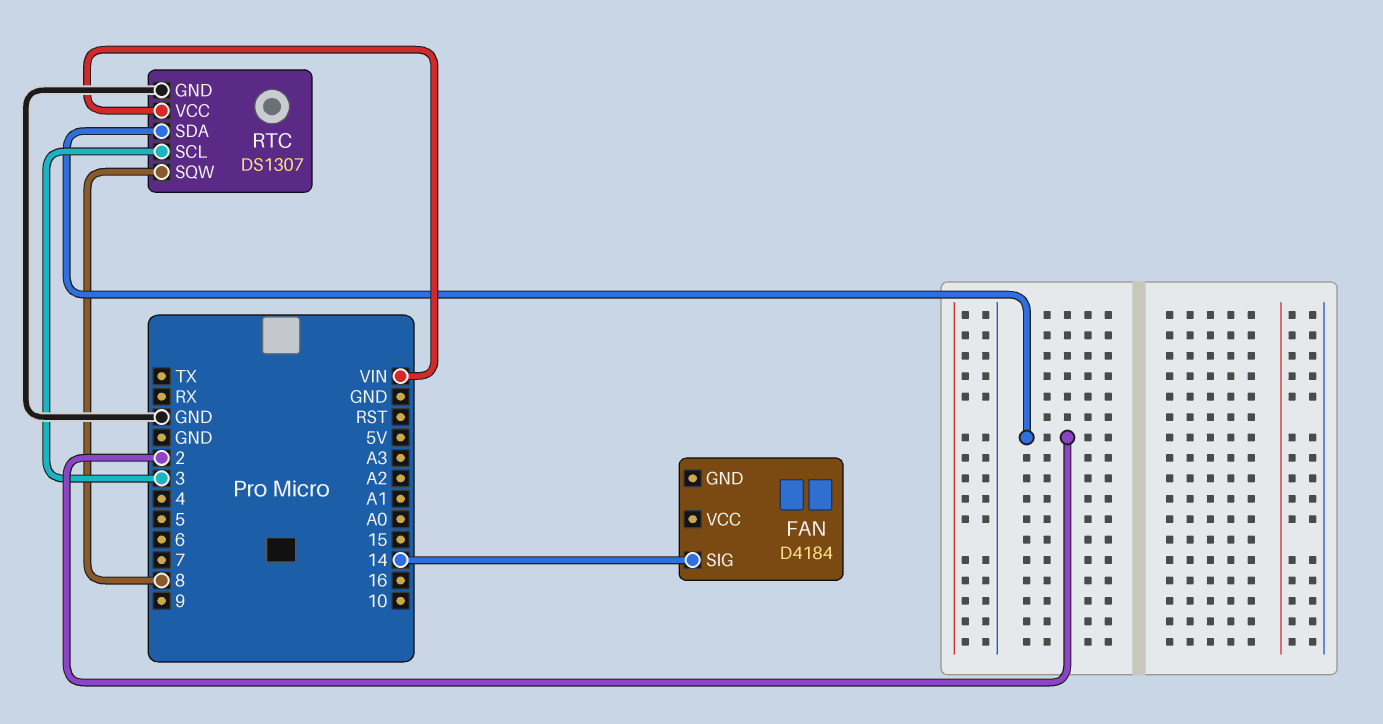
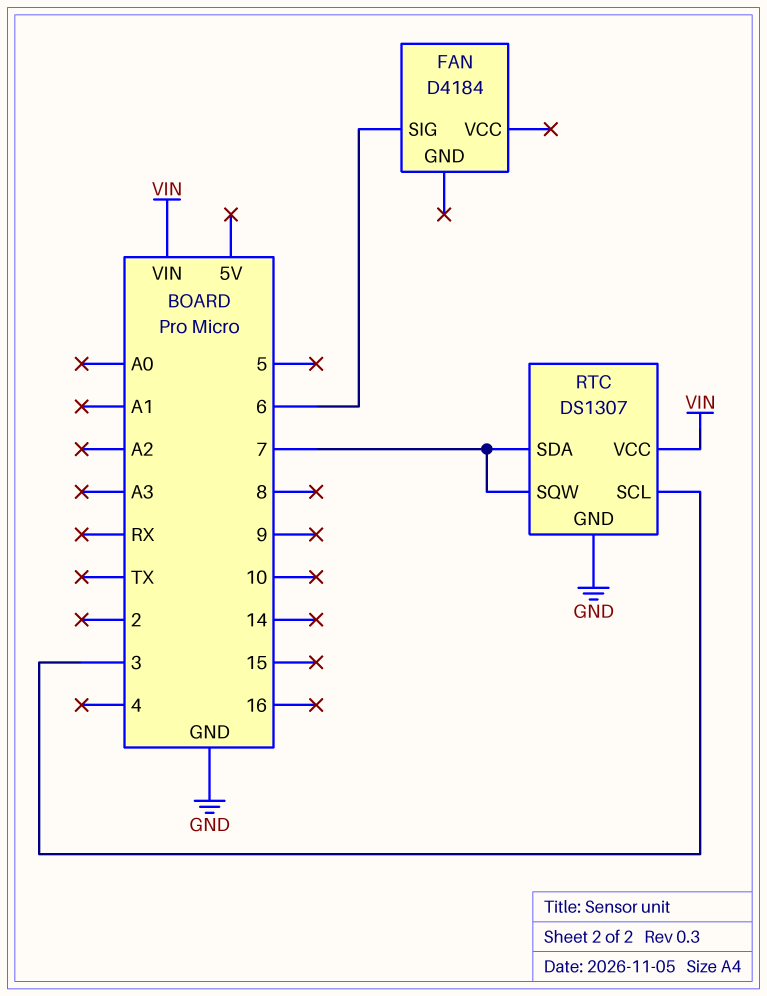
FAN pin SIG: 14 -> 6
RTC pin SDA: 2 -> 7
RTC pin SQW: 8 -> 7

